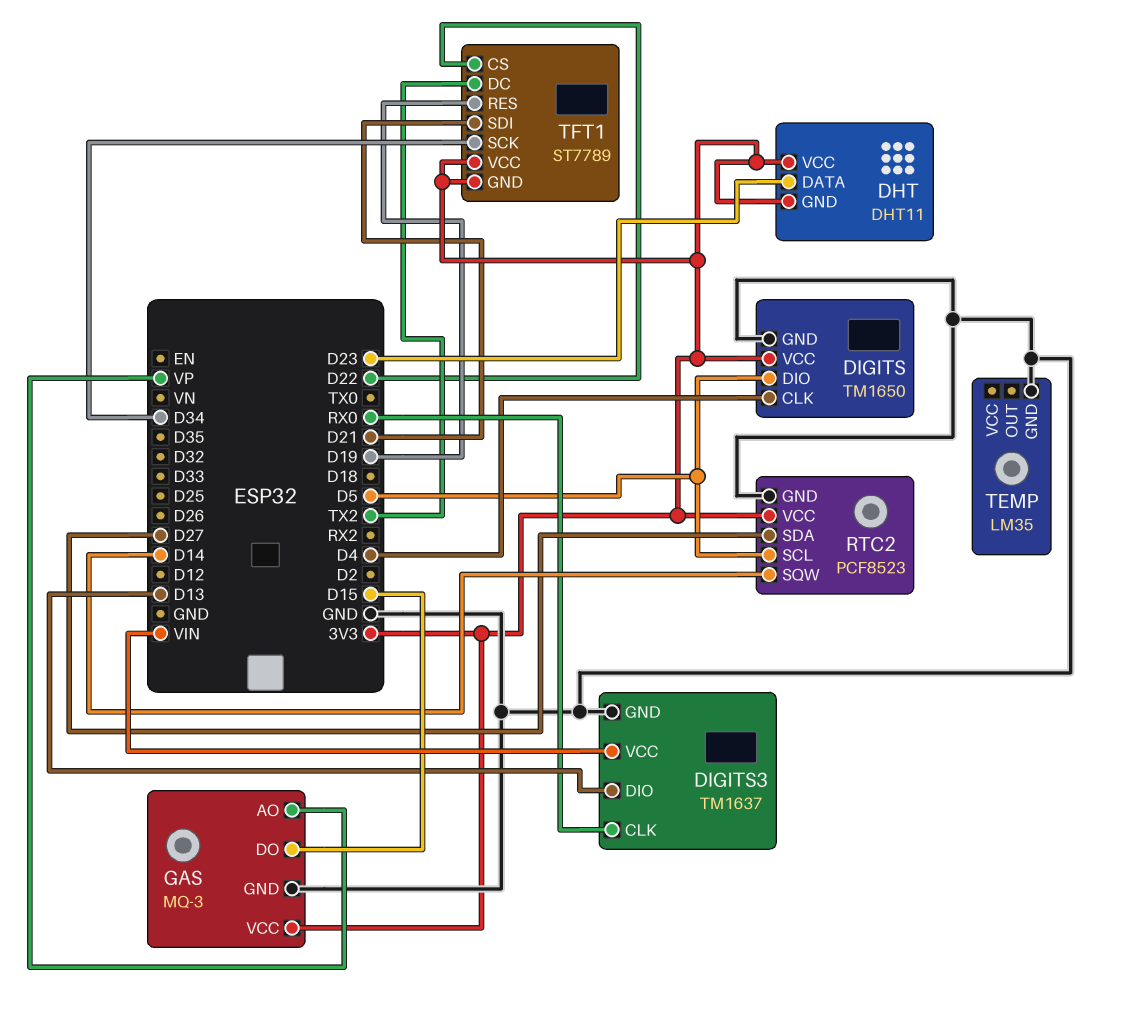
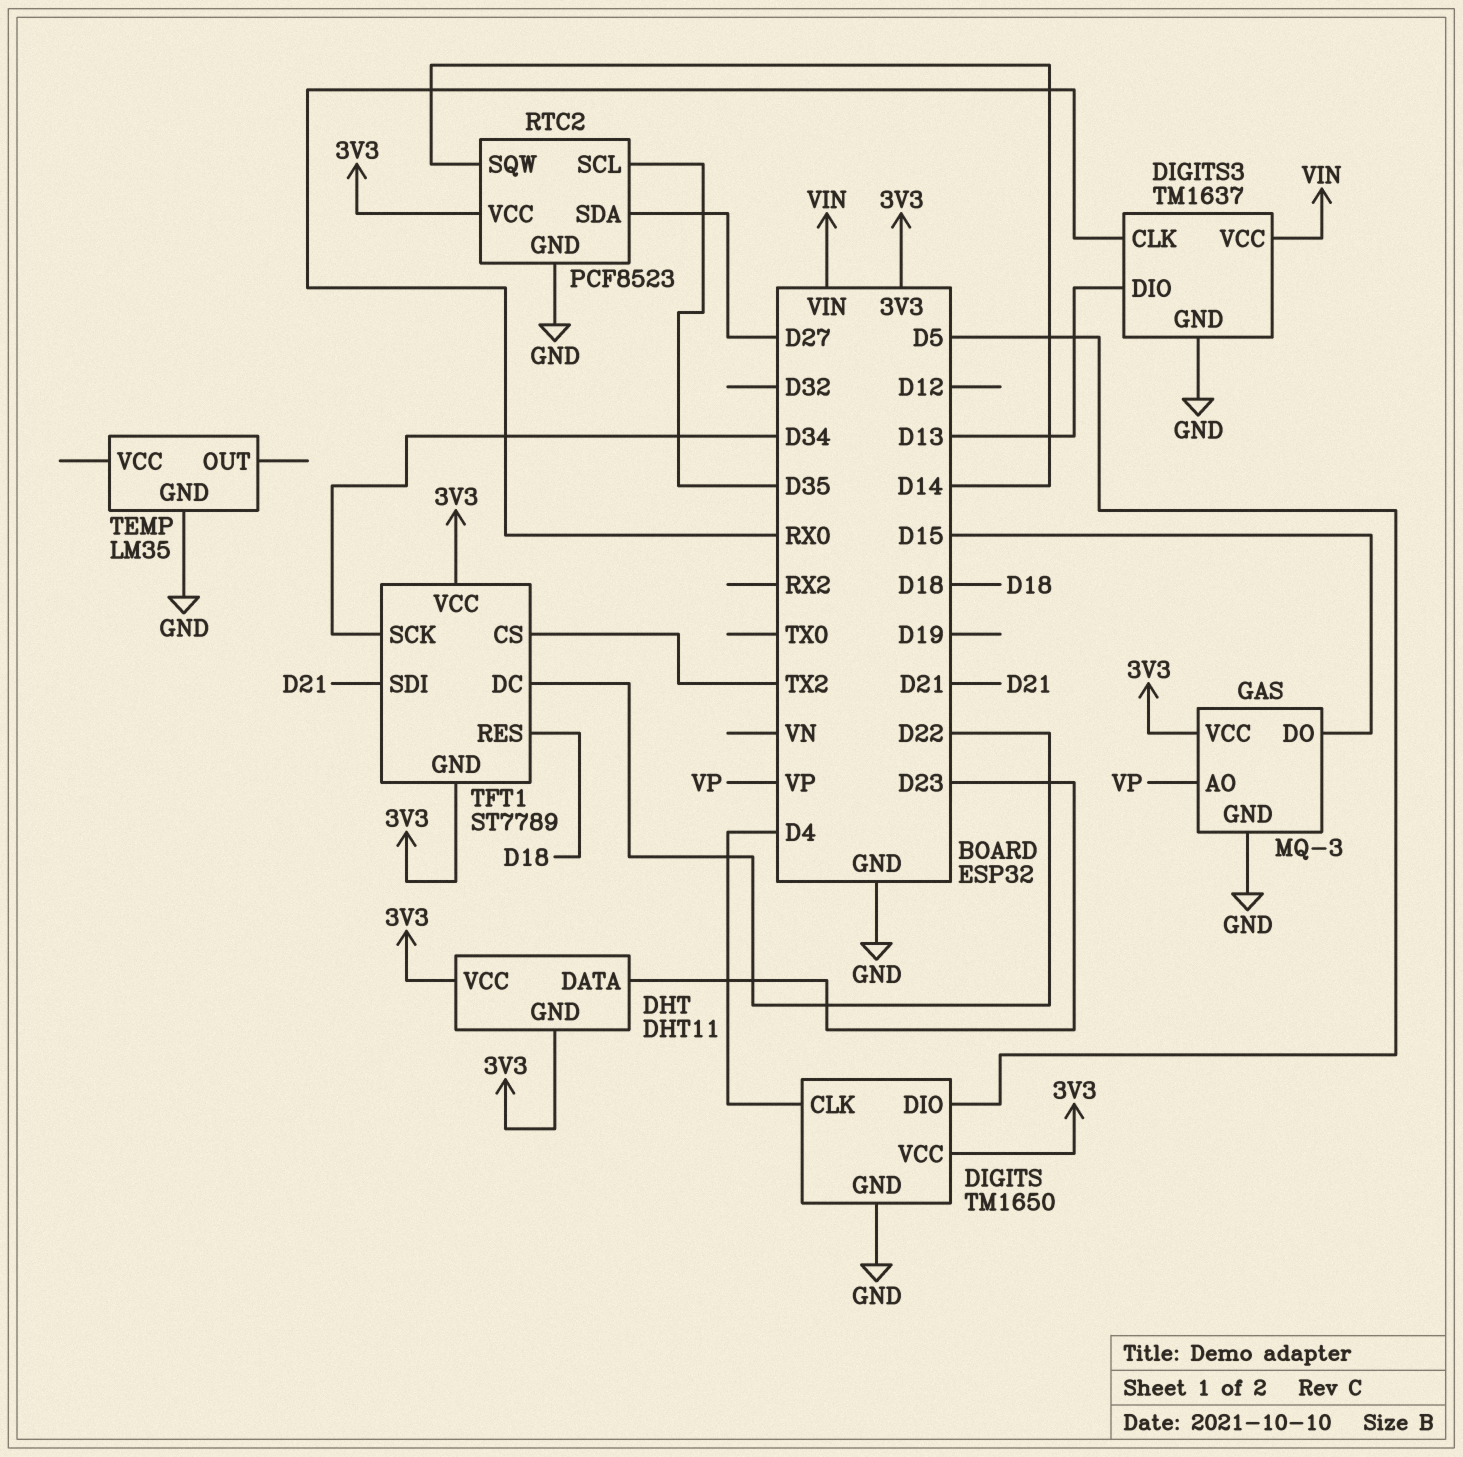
RTC2 pin SCL: D5 -> D35
TFT1 pin CS: D22 -> TX2
TFT1 pin DC: TX2 -> D22
TFT1 pin RES: D19 -> D18

